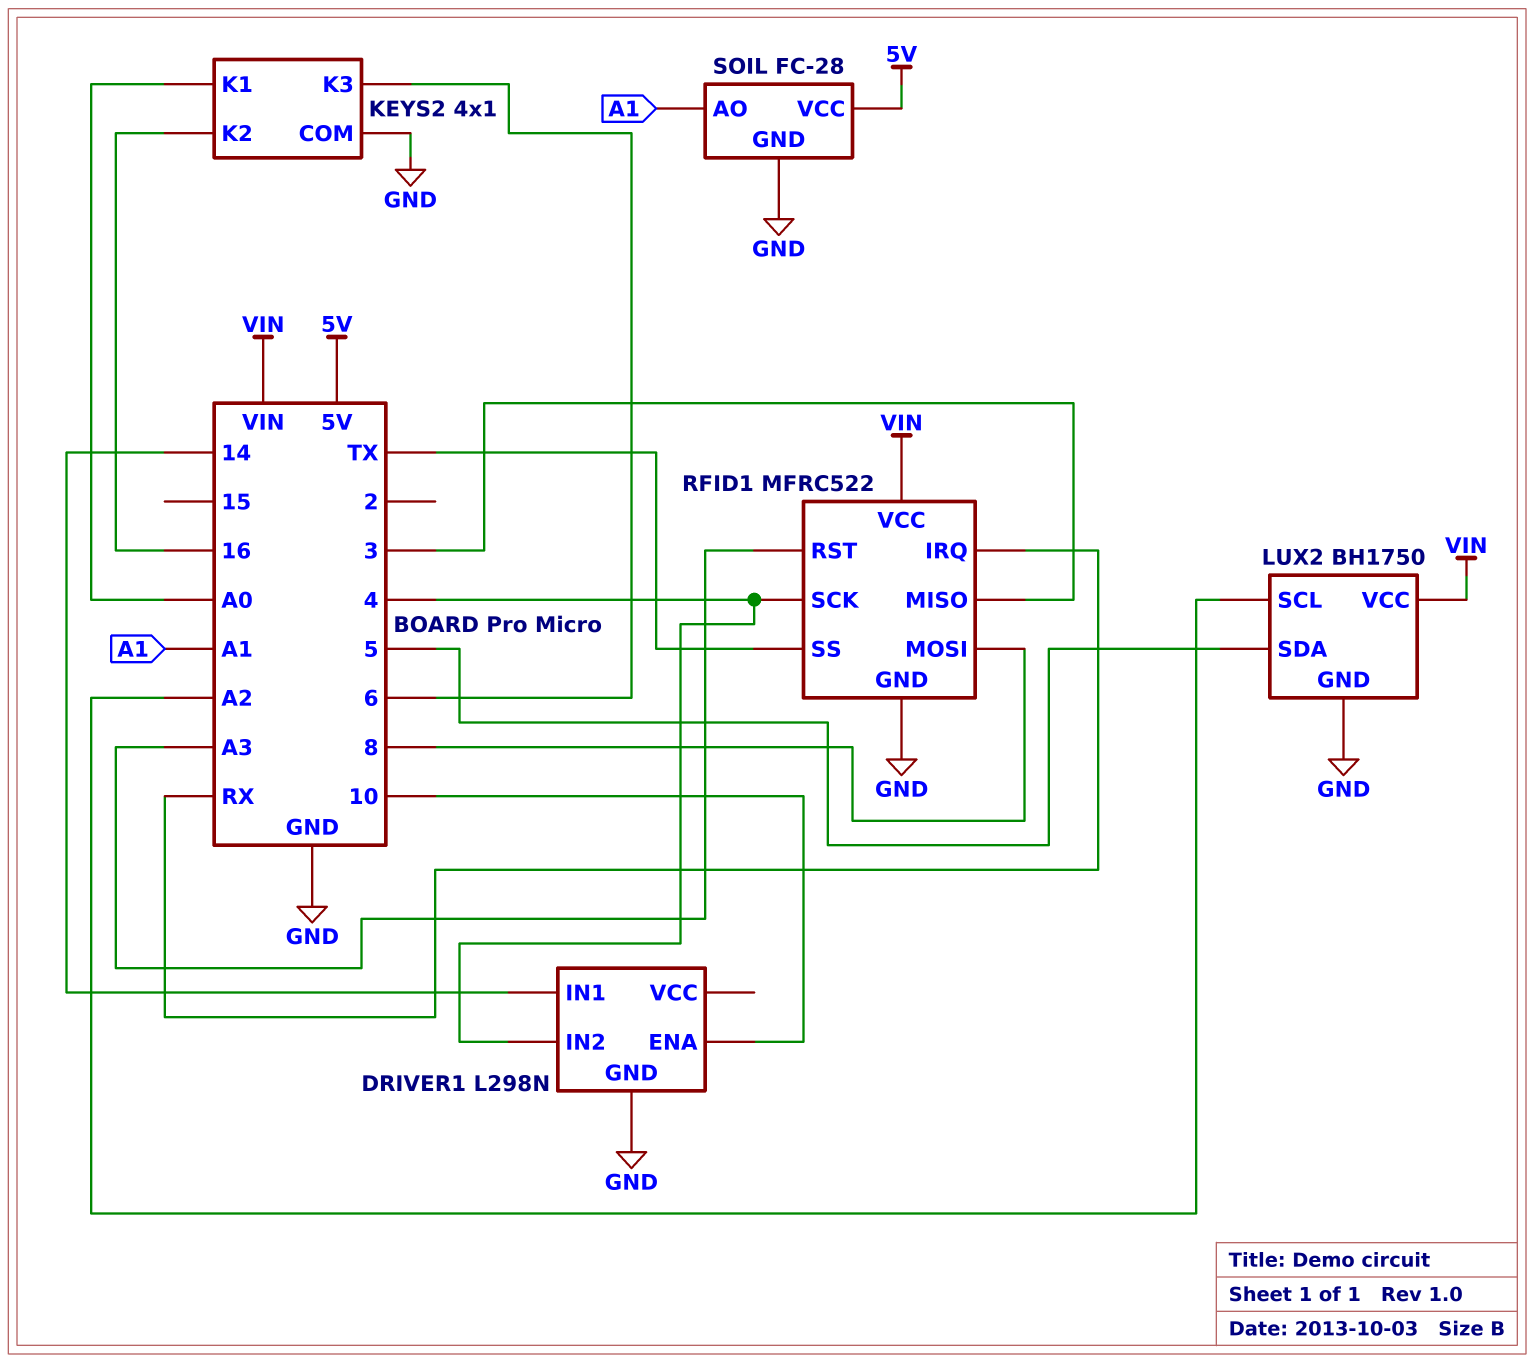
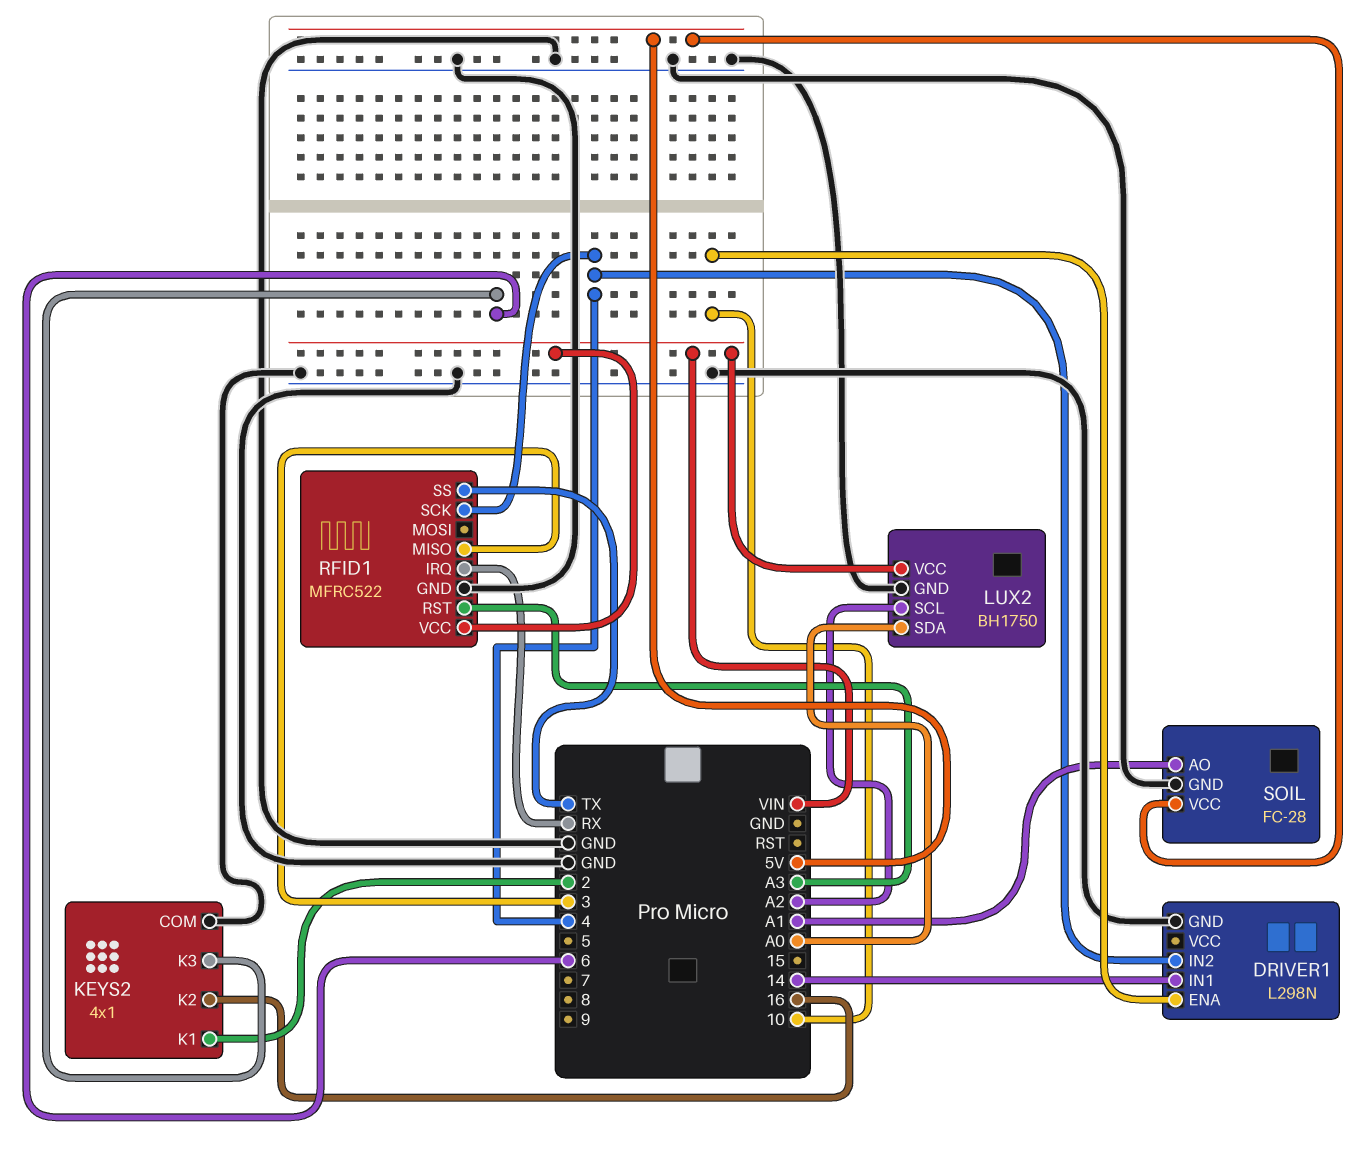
KEYS2 pin K1: A0 -> 2
LUX2 pin SDA: 5 -> A0
RFID1 pin MOSI: 8 -> none

